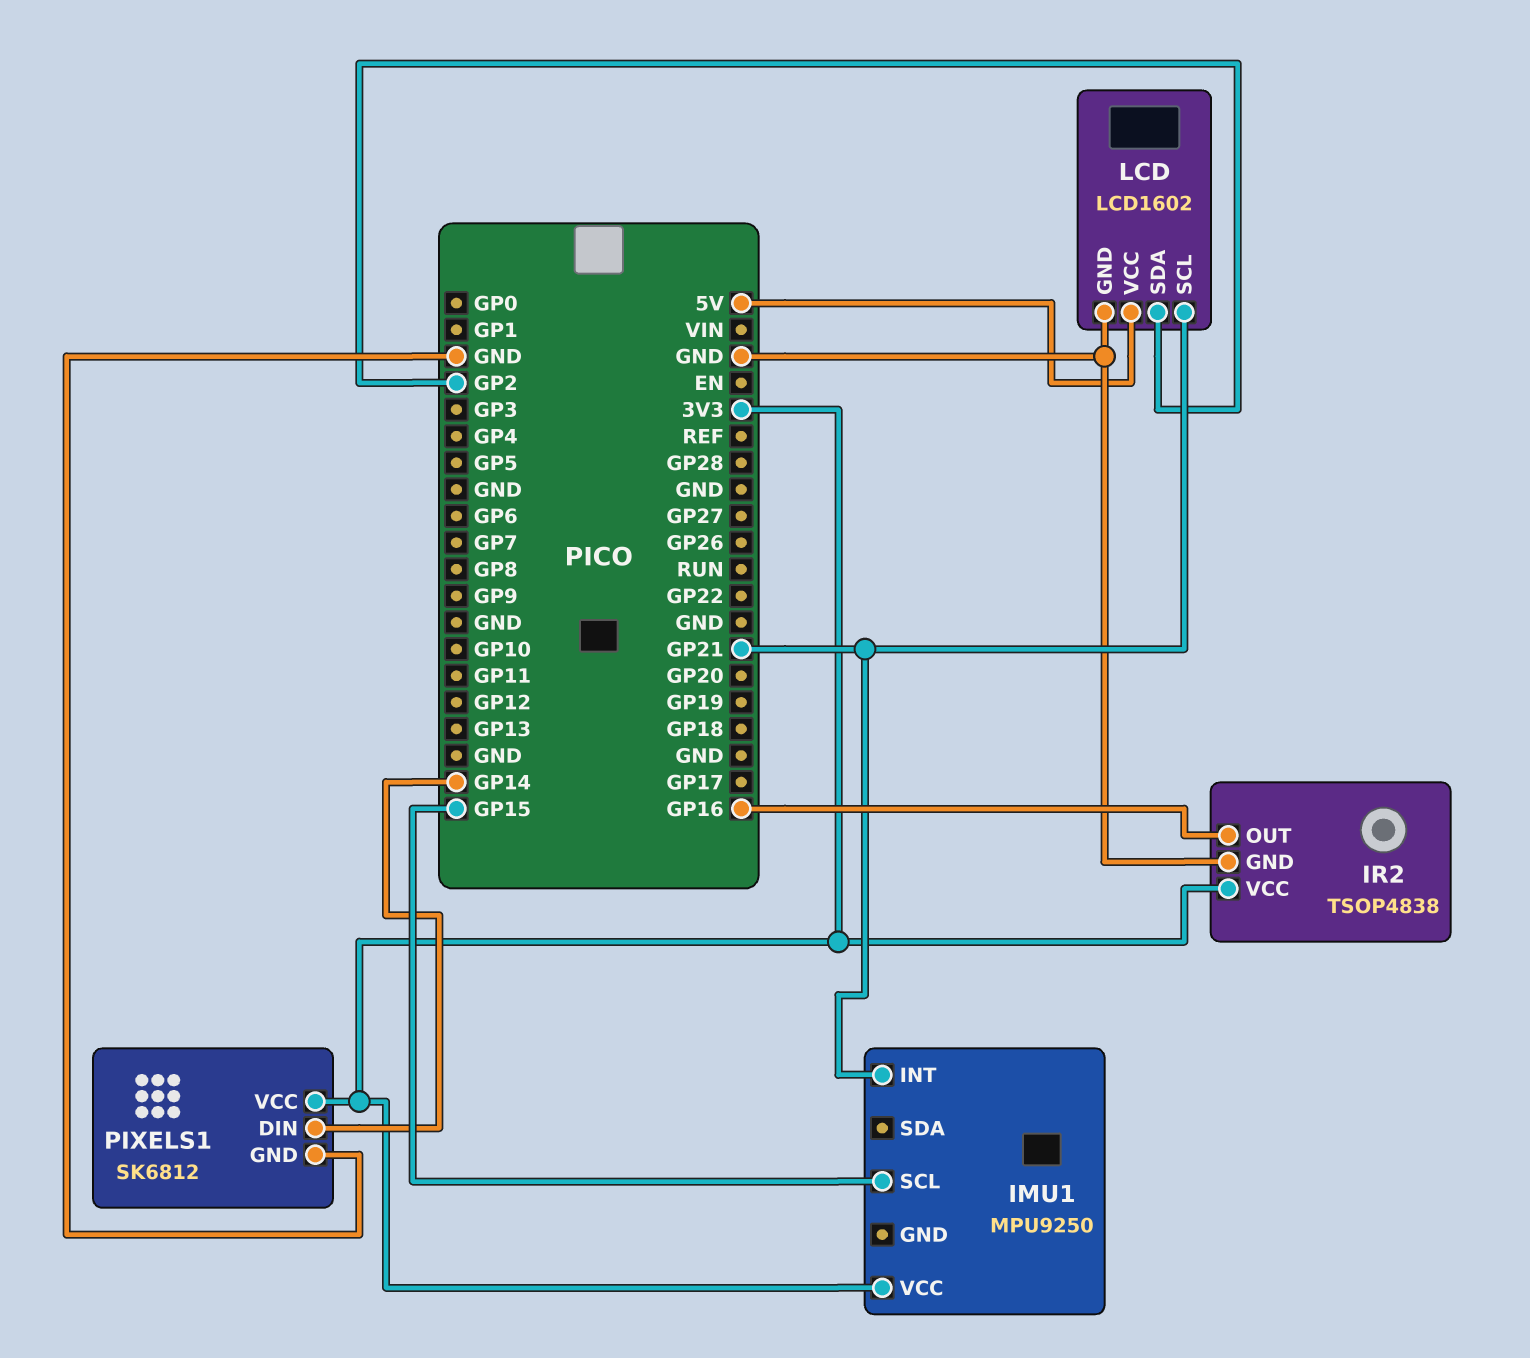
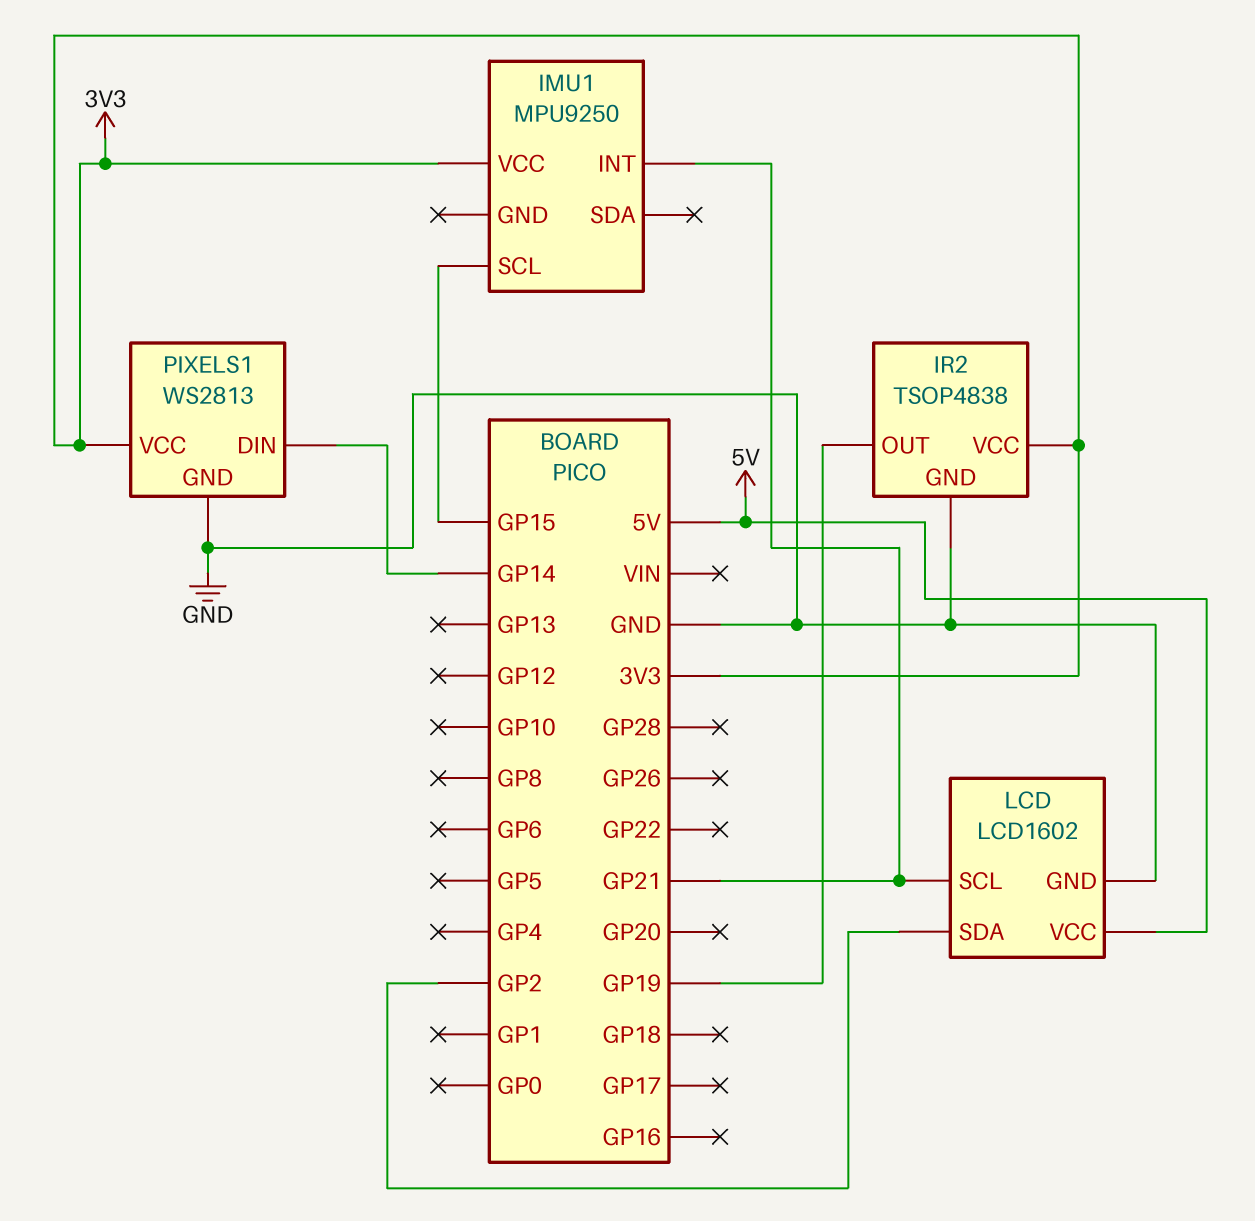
IR2 pin OUT: GP16 -> GP19
PIXELS1: SK6812 -> WS2813

